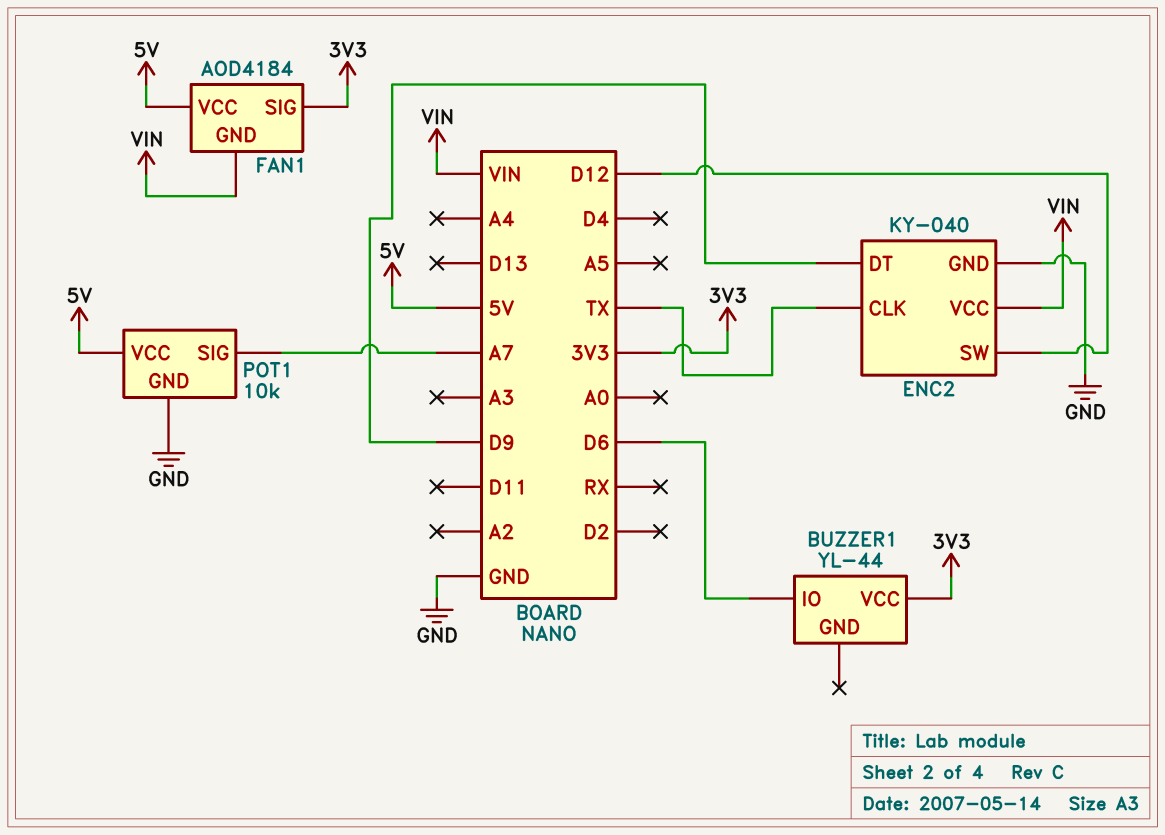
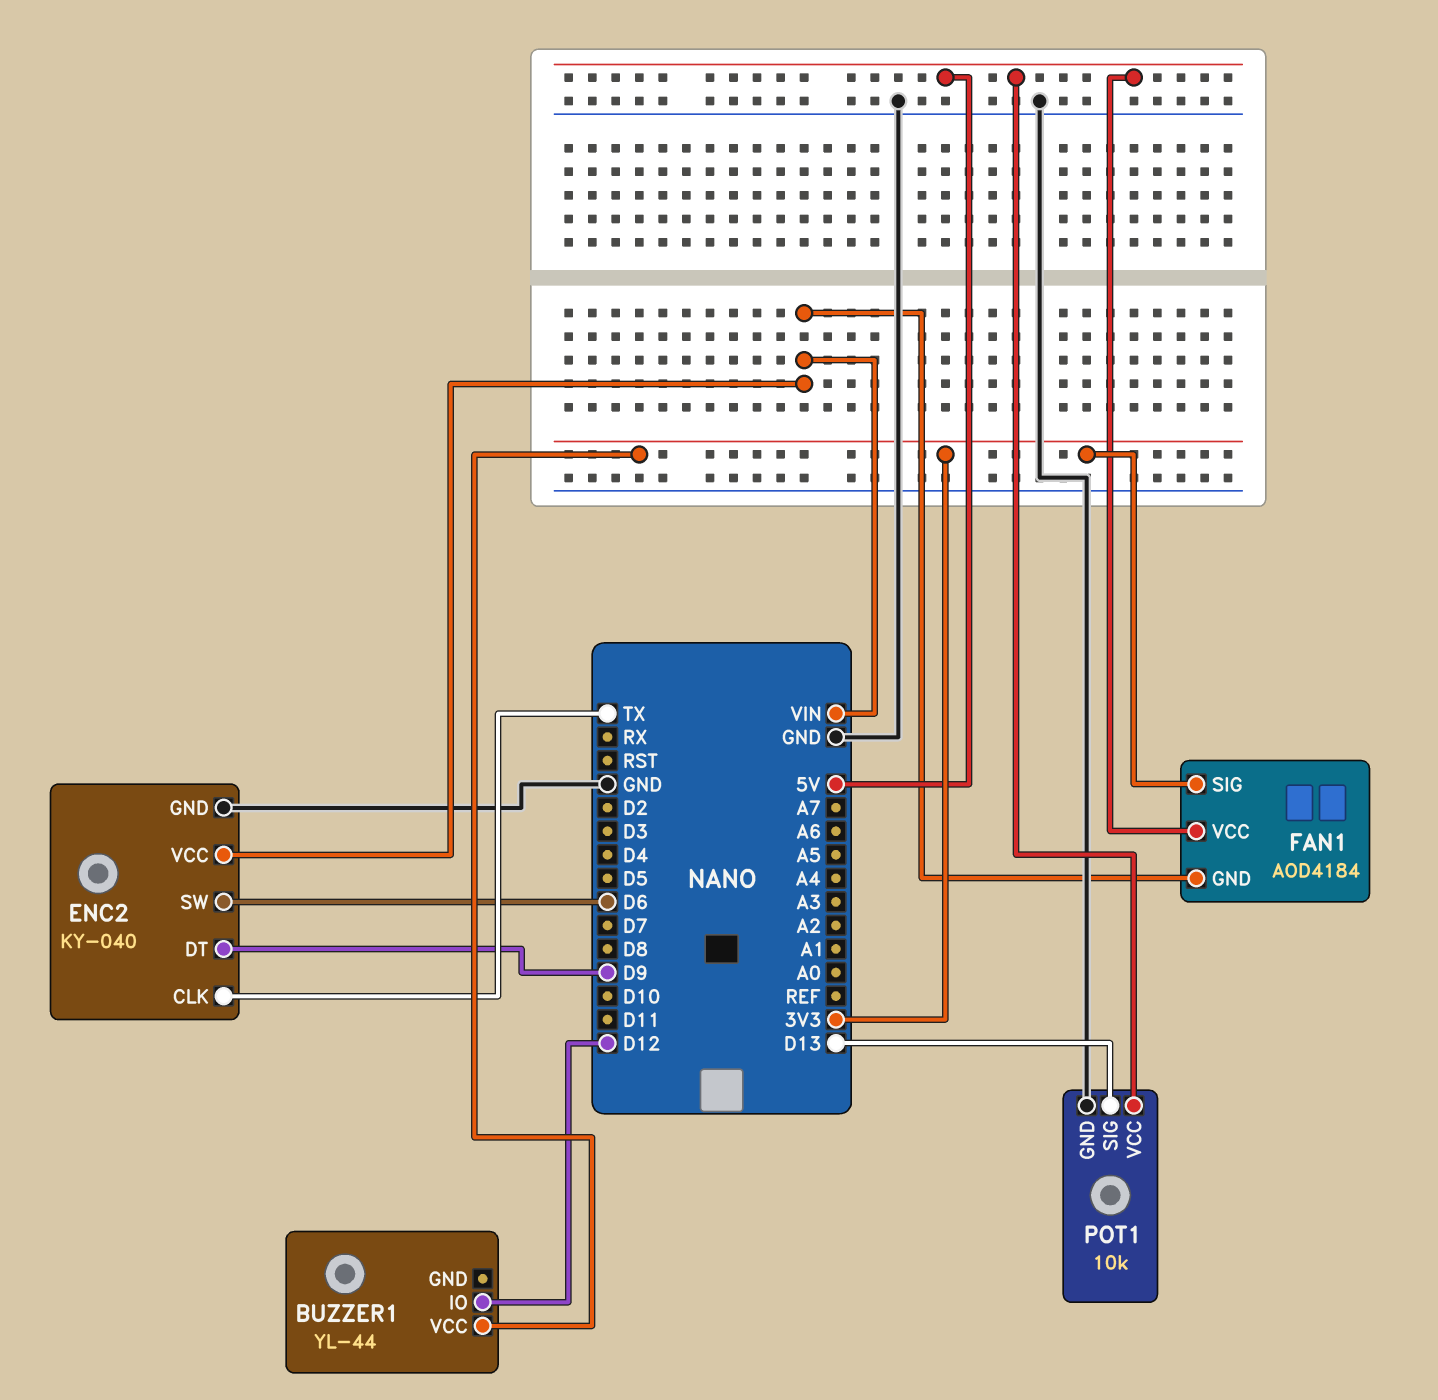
BUZZER1 pin IO: D6 -> D12
ENC2 pin SW: D12 -> D6
POT1 pin SIG: A7 -> D13

